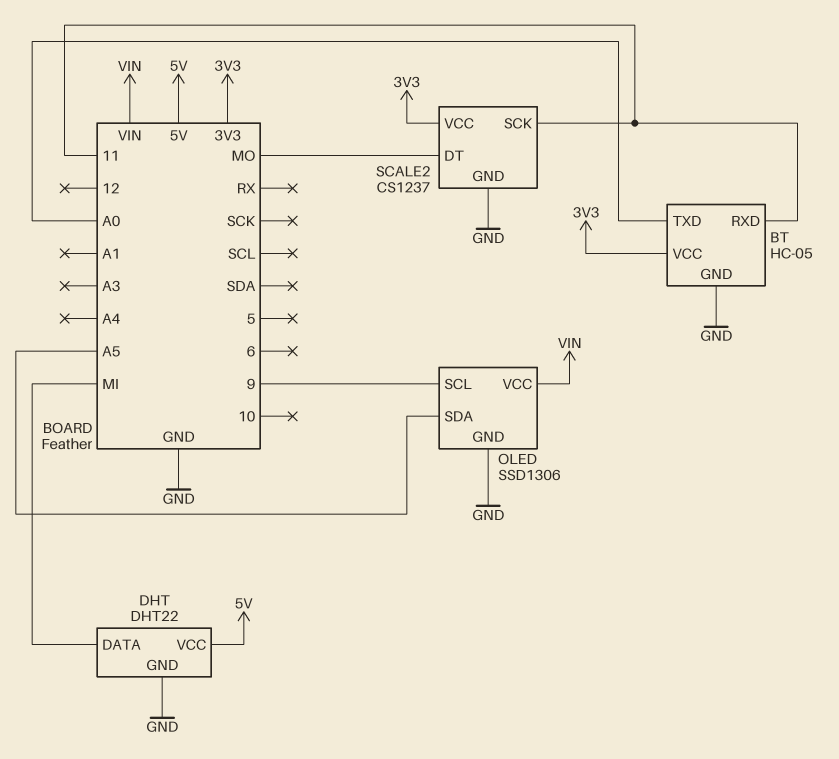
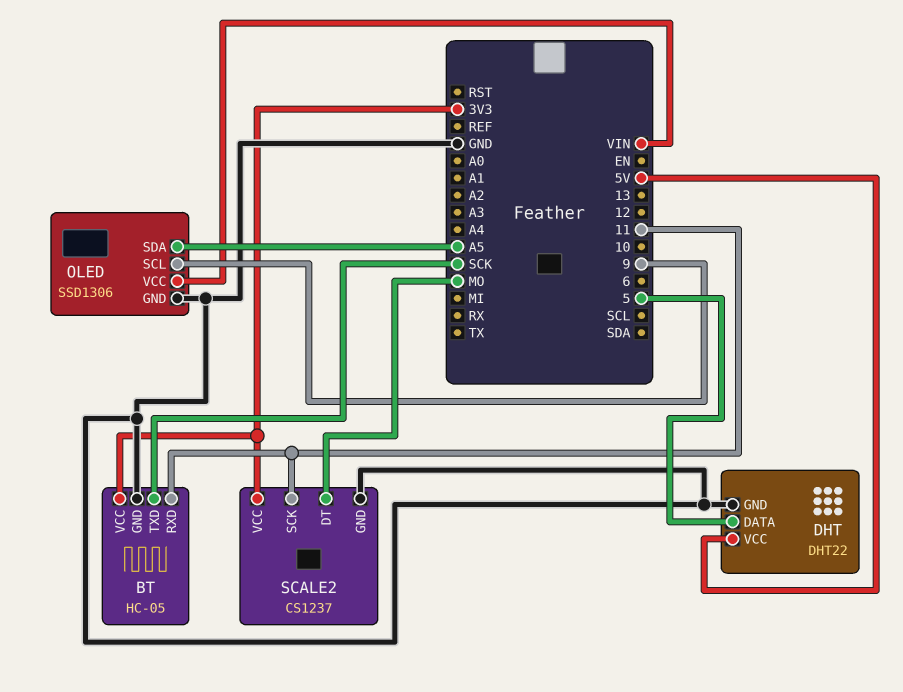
BT pin TXD: A0 -> SCK
DHT pin DATA: MI -> 5

